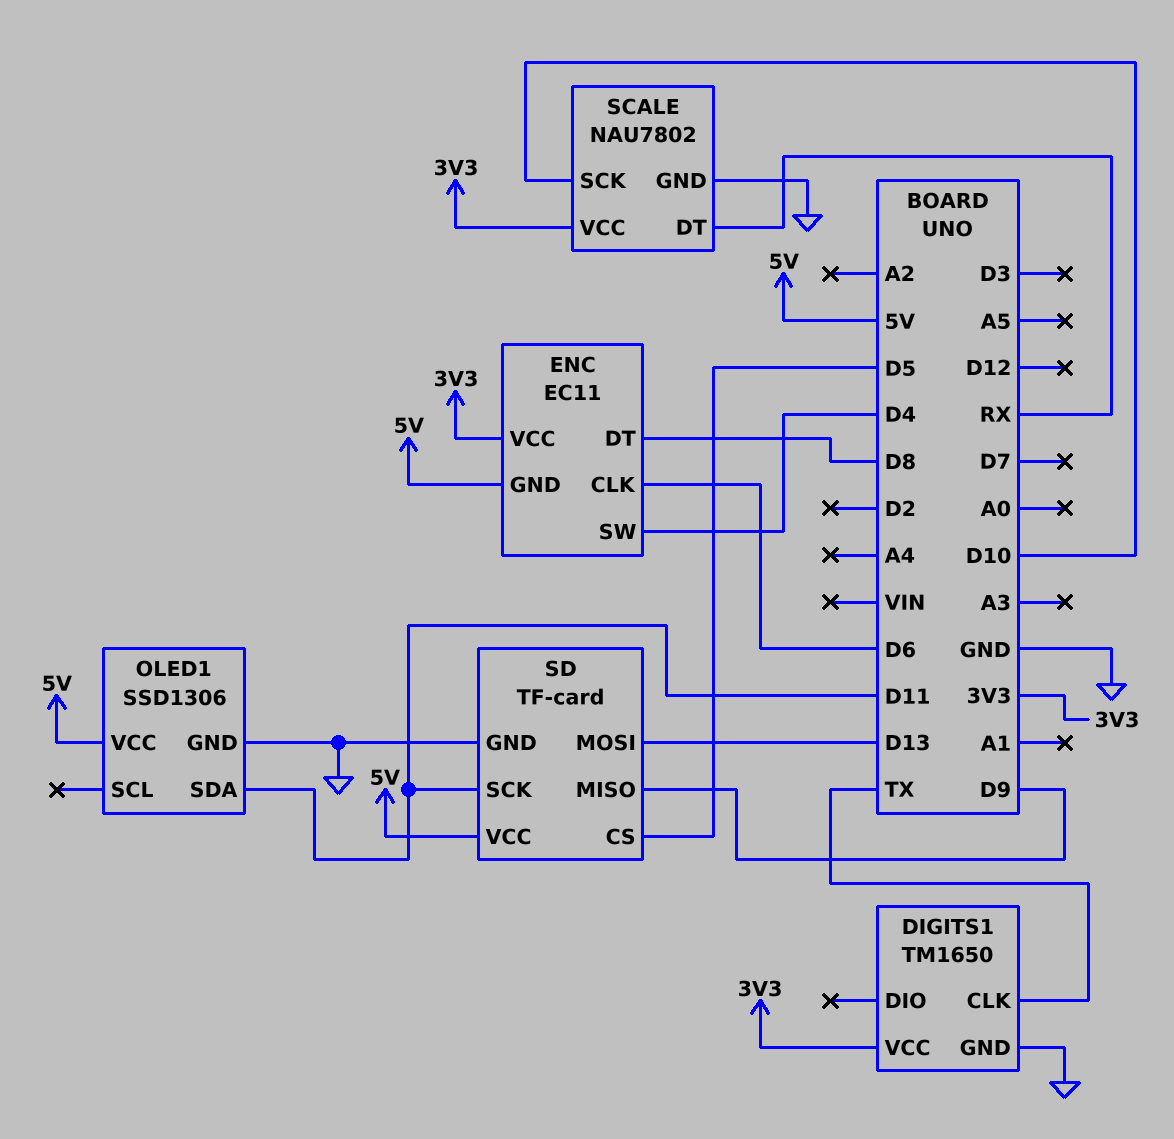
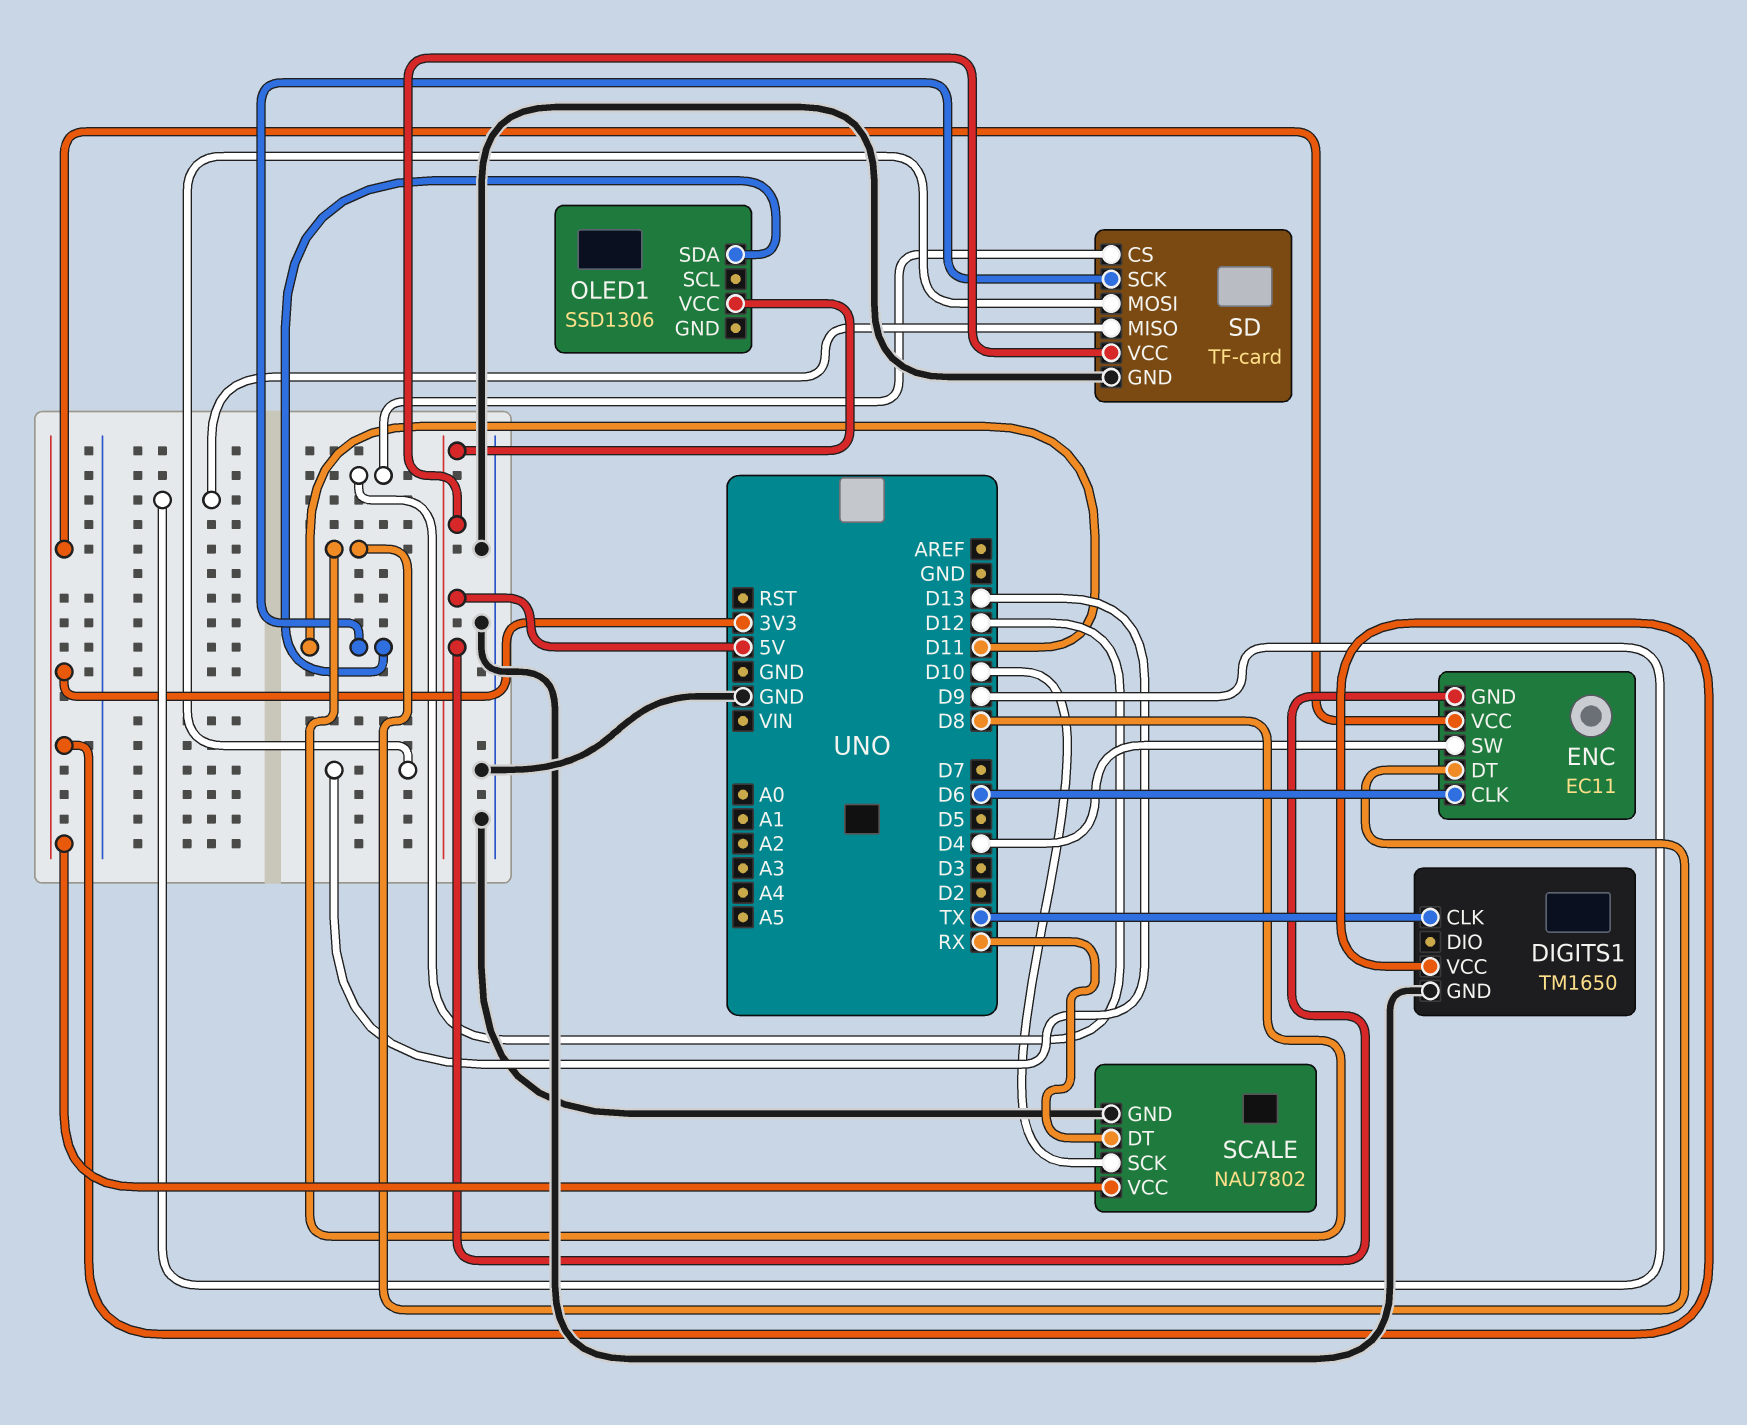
OLED1 pin GND: GND -> none
SD pin CS: D5 -> D12

